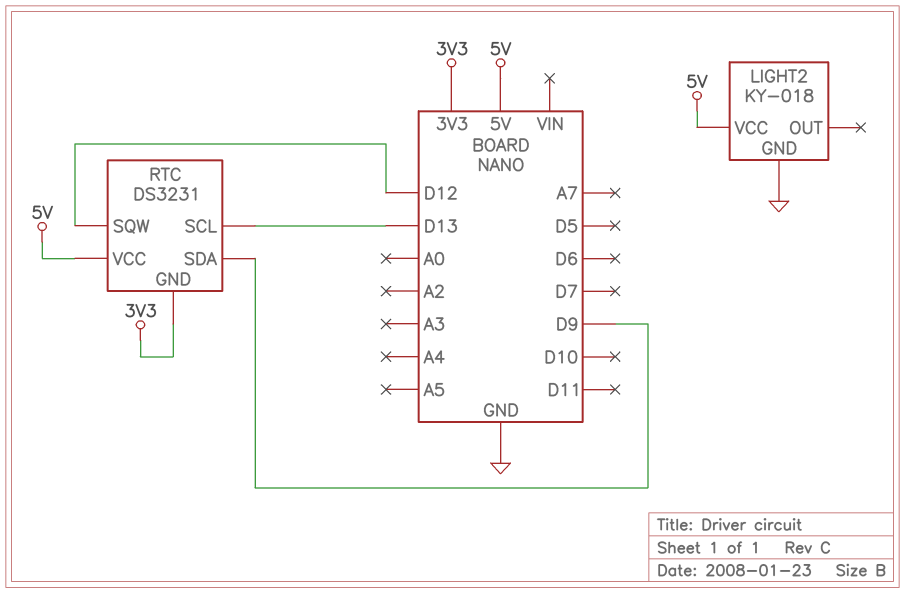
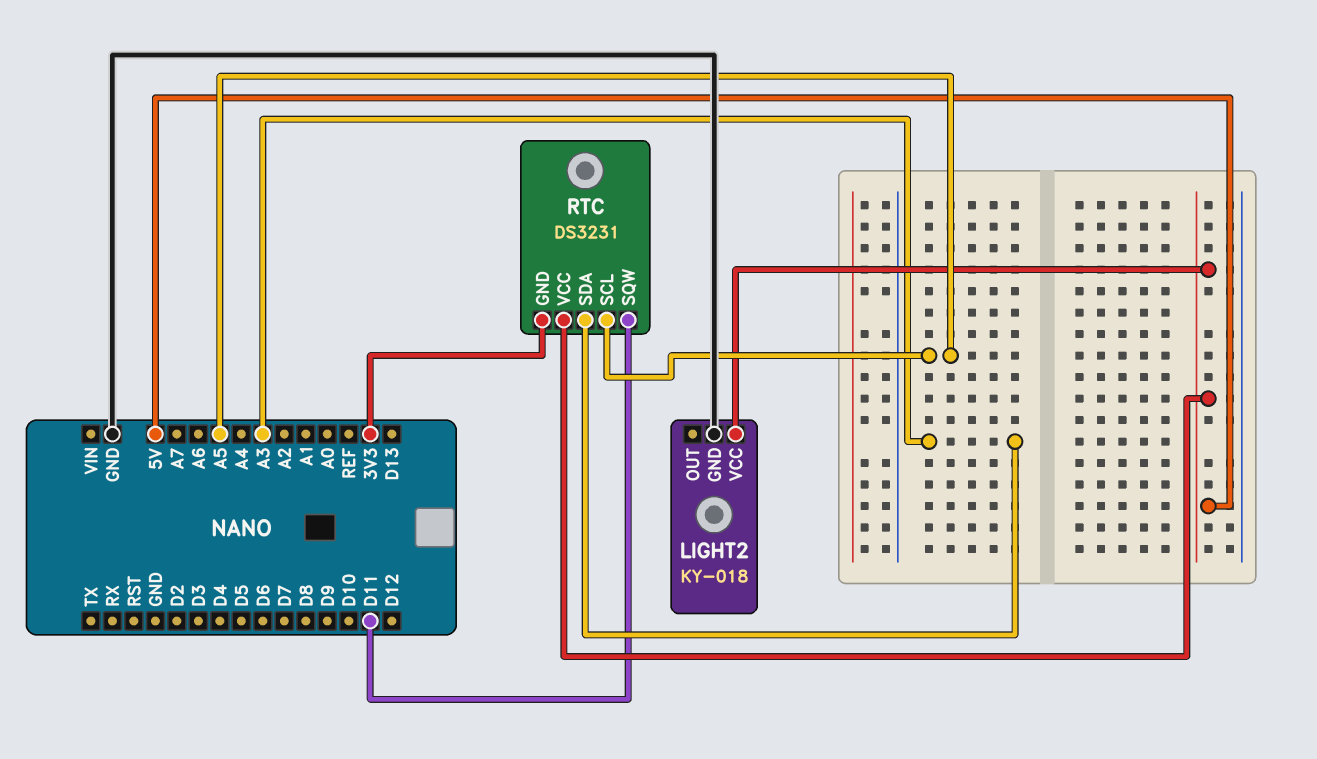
RTC pin SCL: D13 -> A5
RTC pin SDA: D9 -> A3
RTC pin SQW: D12 -> D11

